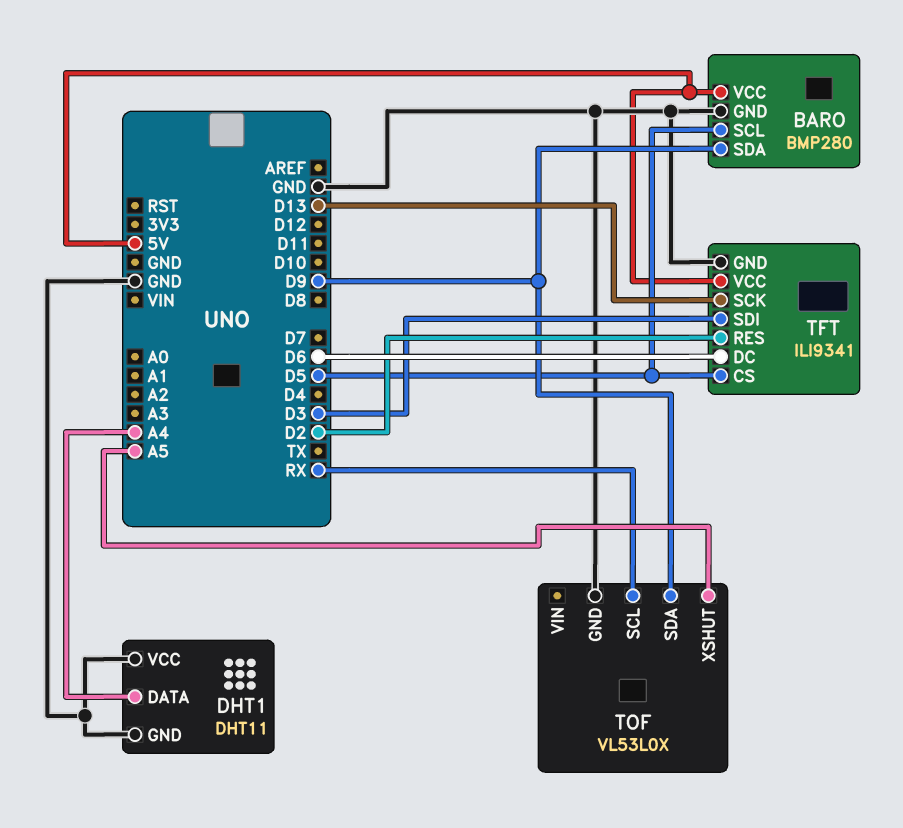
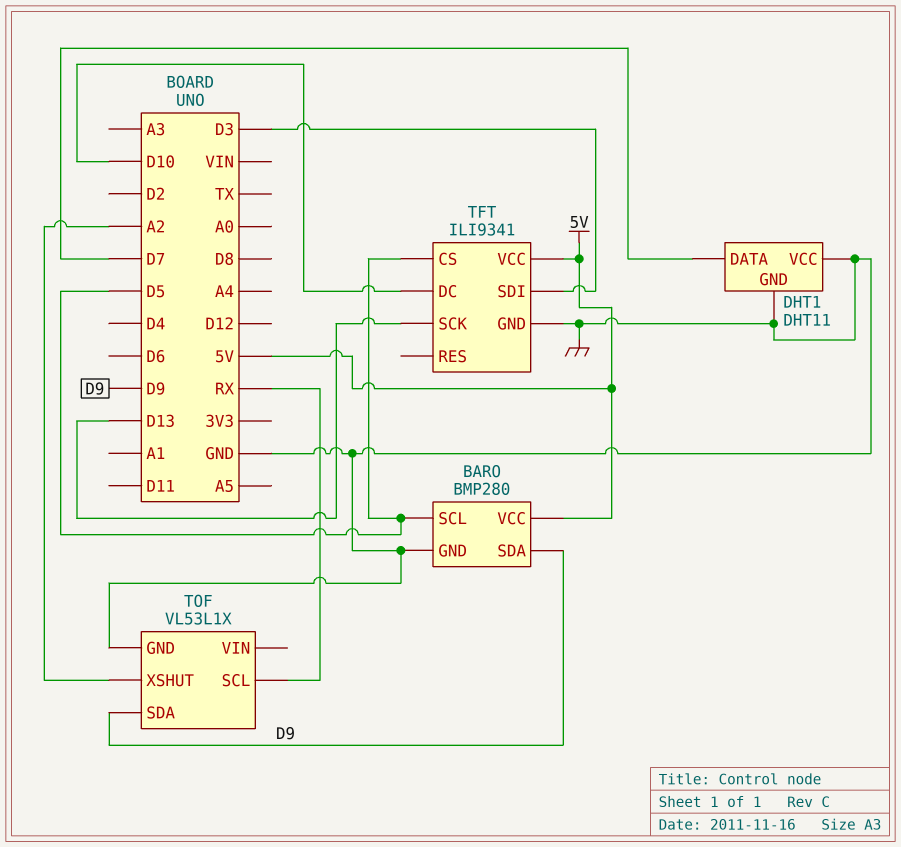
DHT1 pin DATA: A4 -> D7
TFT pin DC: D6 -> D10
TFT pin RES: D2 -> none
TOF: VL53L0X -> VL53L1X
TOF pin XSHUT: A5 -> A2

